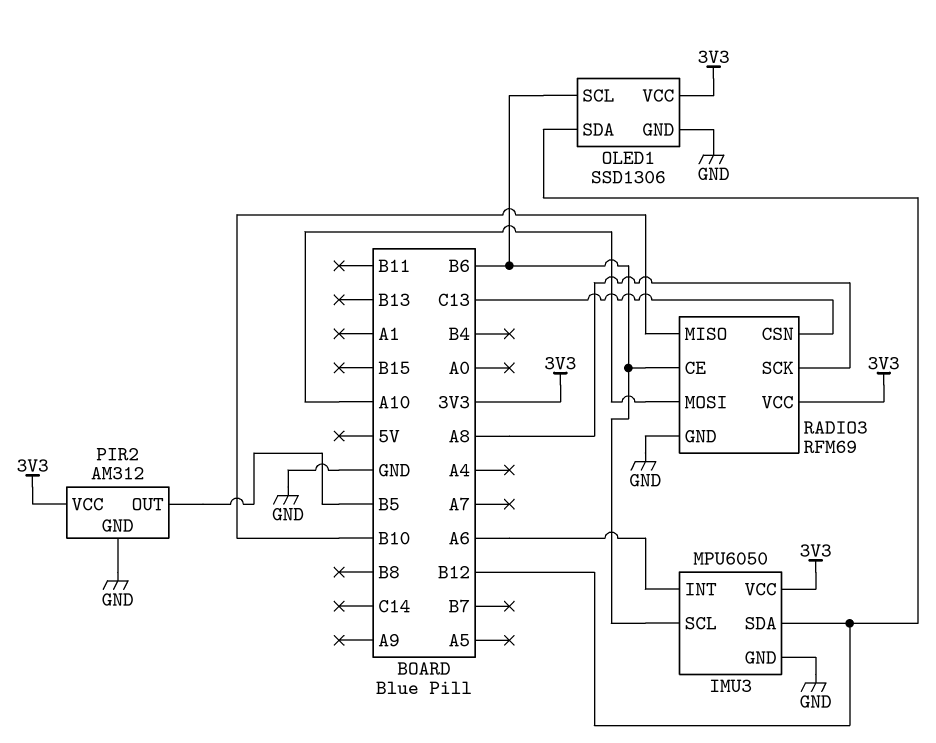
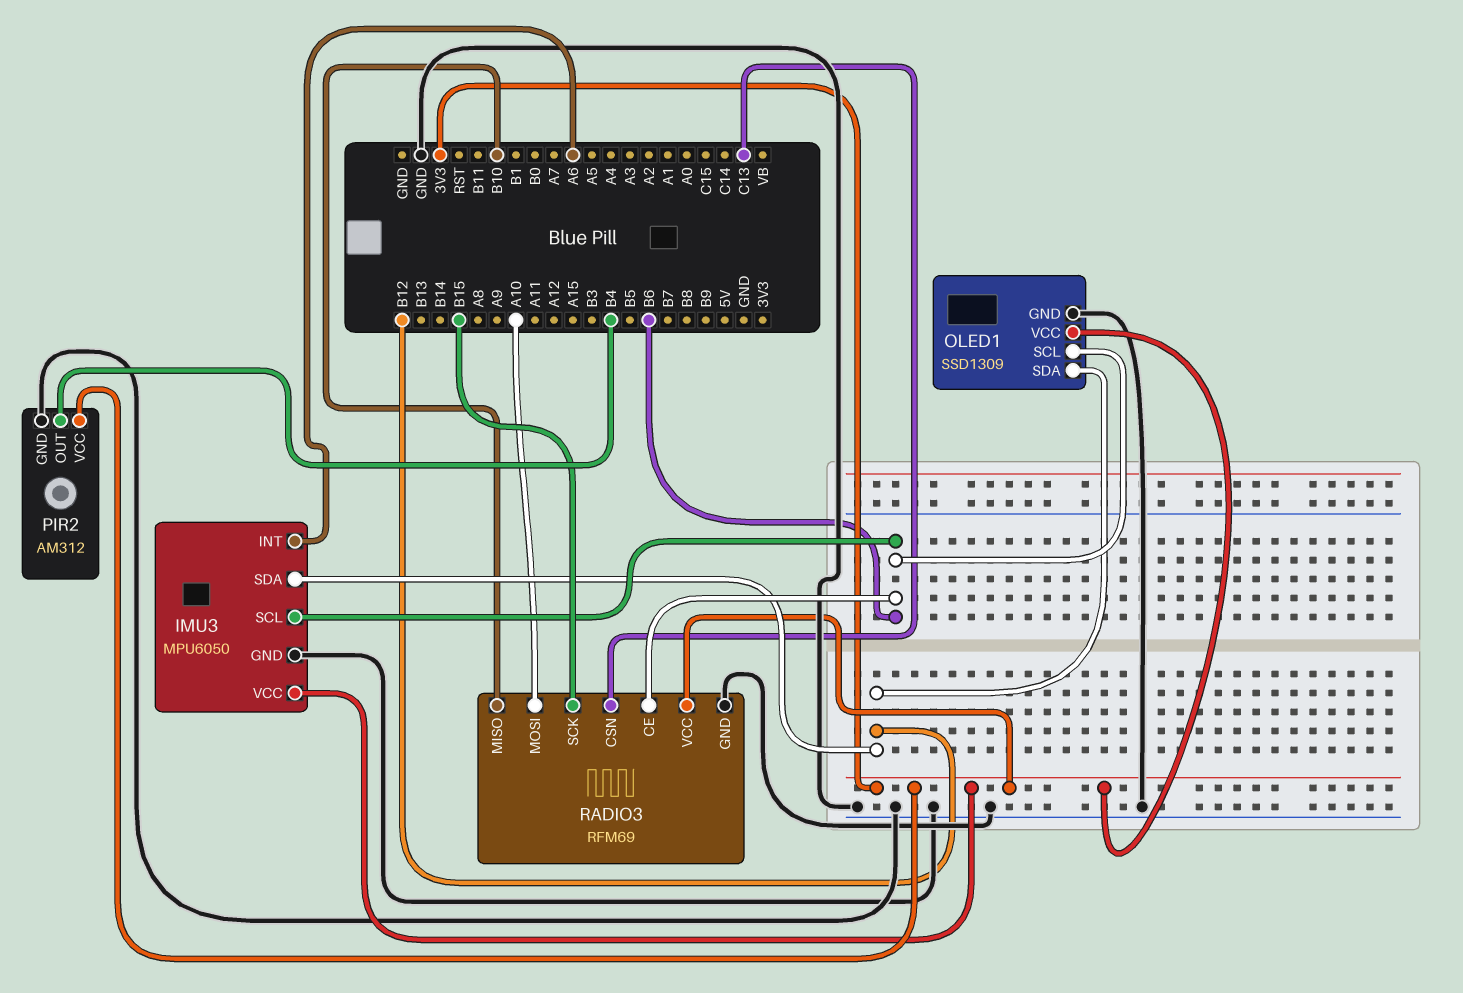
OLED1: SSD1306 -> SSD1309
PIR2 pin OUT: B5 -> B4
RADIO3 pin SCK: A8 -> B15

